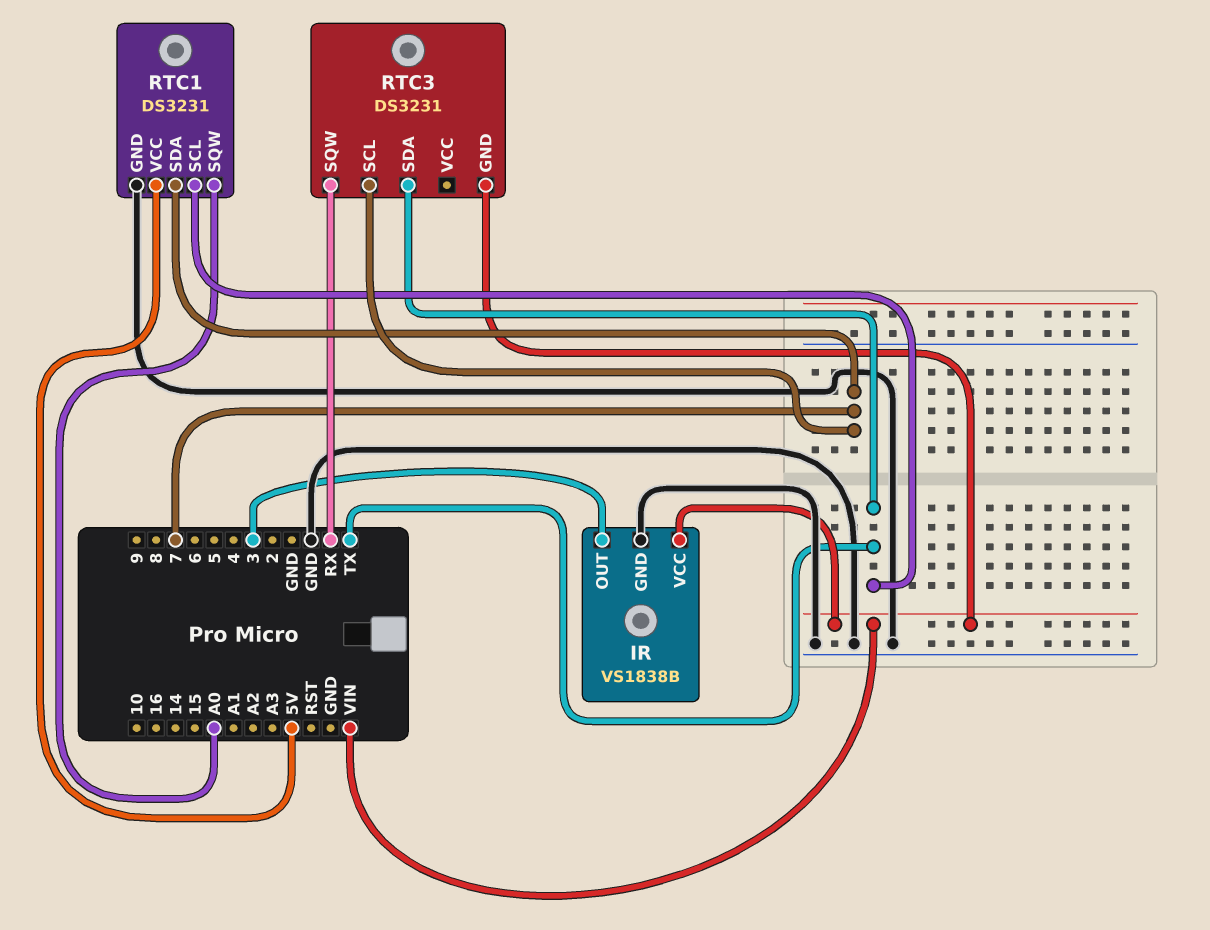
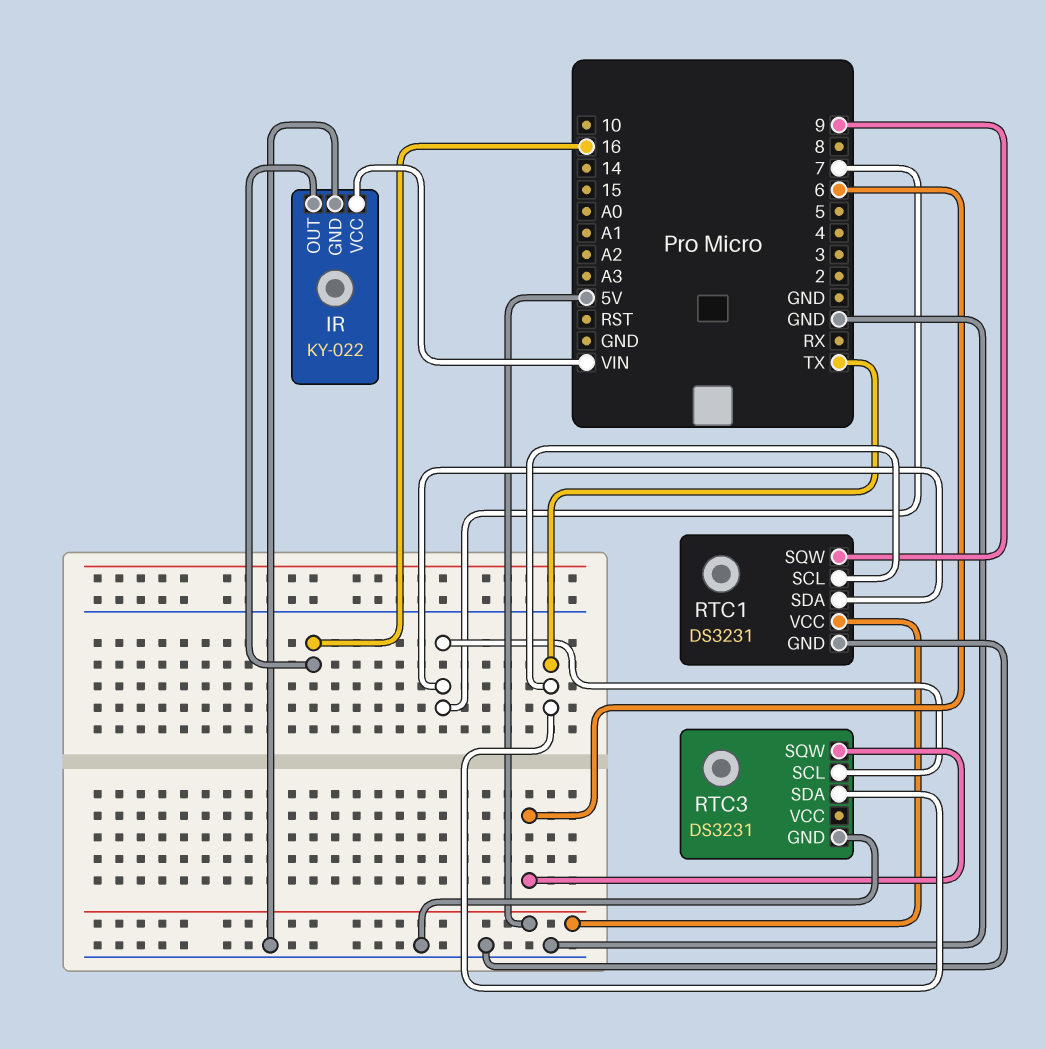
IR: VS1838B -> KY-022
IR pin OUT: 3 -> 16
RTC1 pin SQW: A0 -> 9
RTC3 pin GND: VIN -> GND
RTC3 pin SQW: RX -> 6

